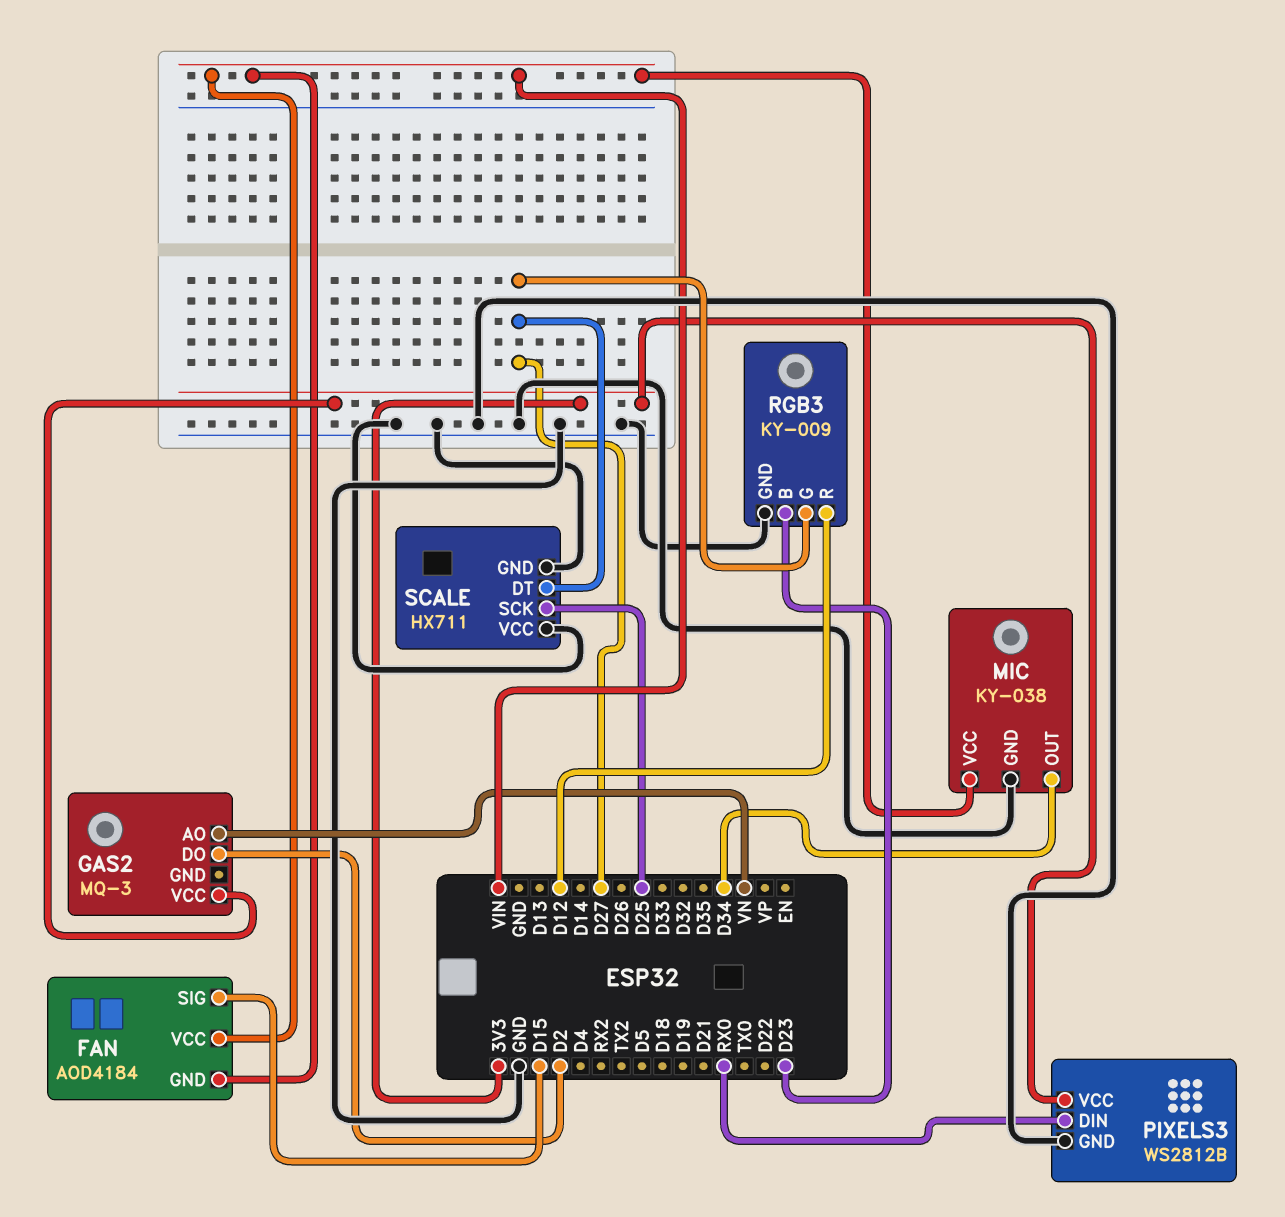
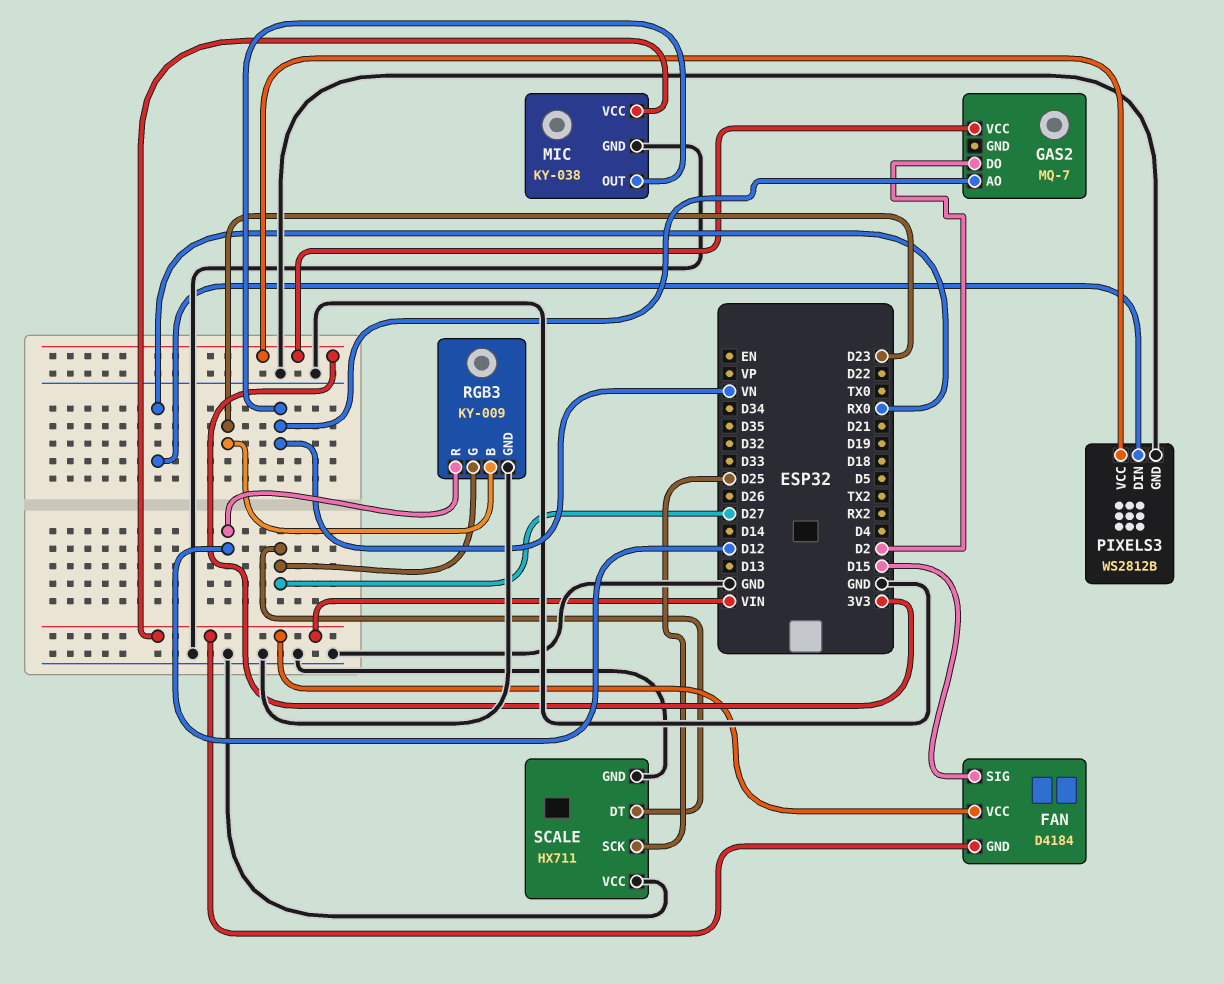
FAN: AOD4184 -> D4184
GAS2: MQ-3 -> MQ-7
MIC pin OUT: D34 -> VN

